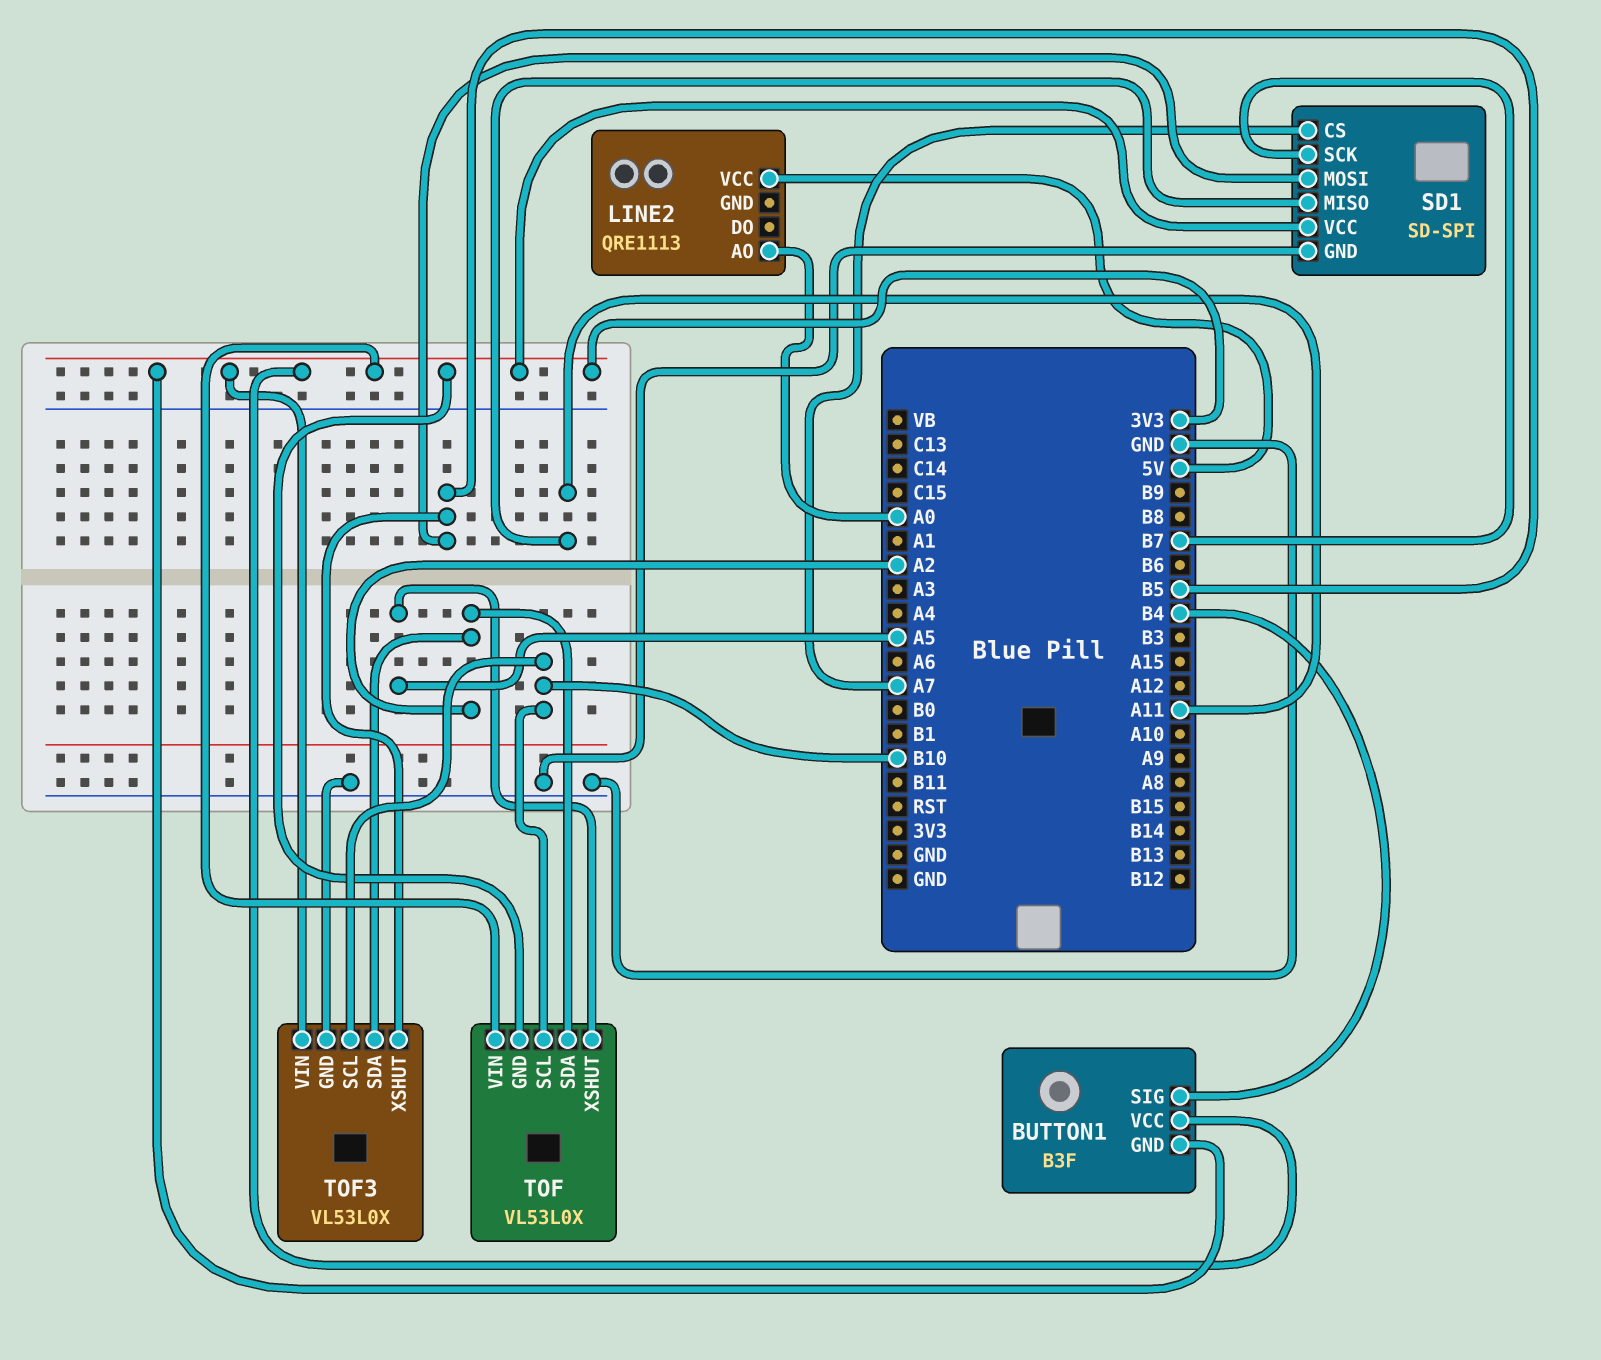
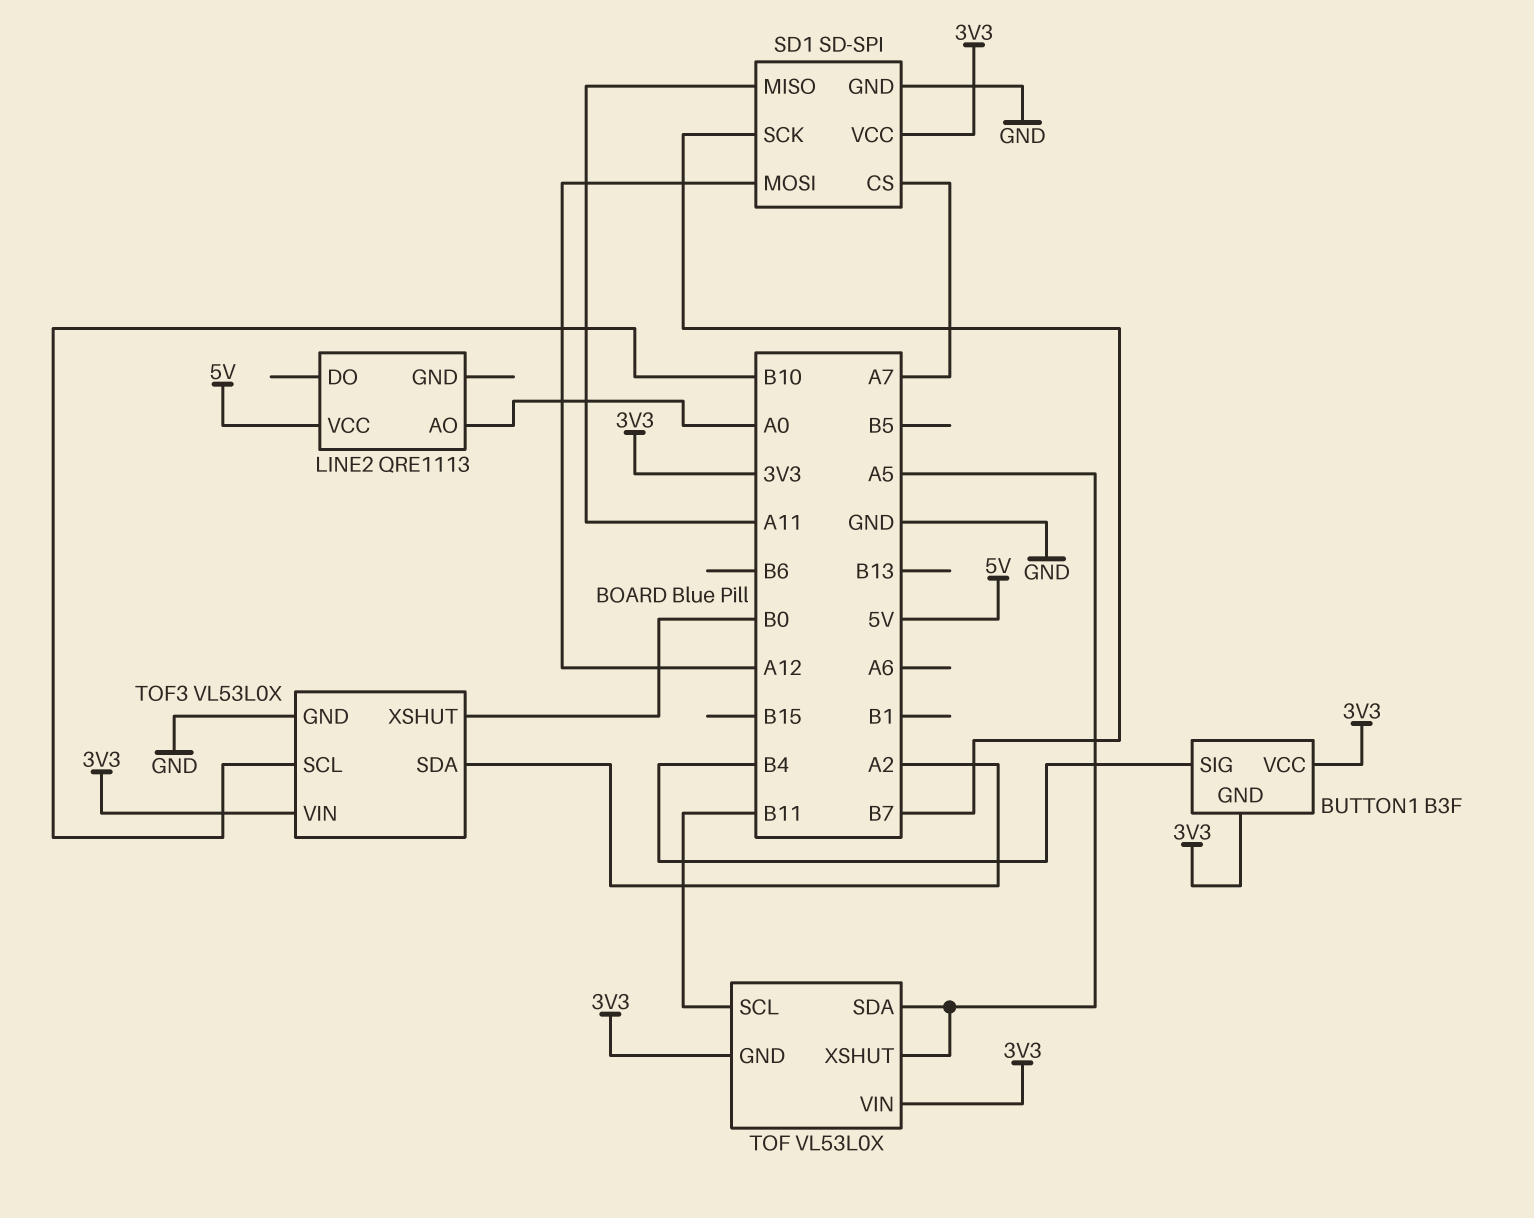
SD1 pin MOSI: B5 -> A12
TOF pin SCL: B10 -> B11
TOF pin SDA: A2 -> A5
TOF3 pin XSHUT: B5 -> B0

